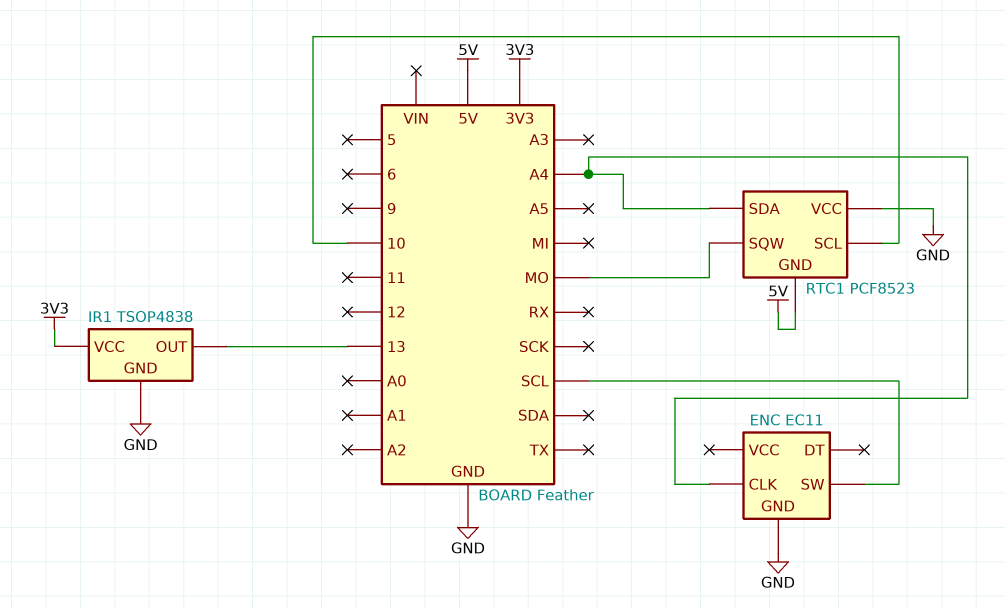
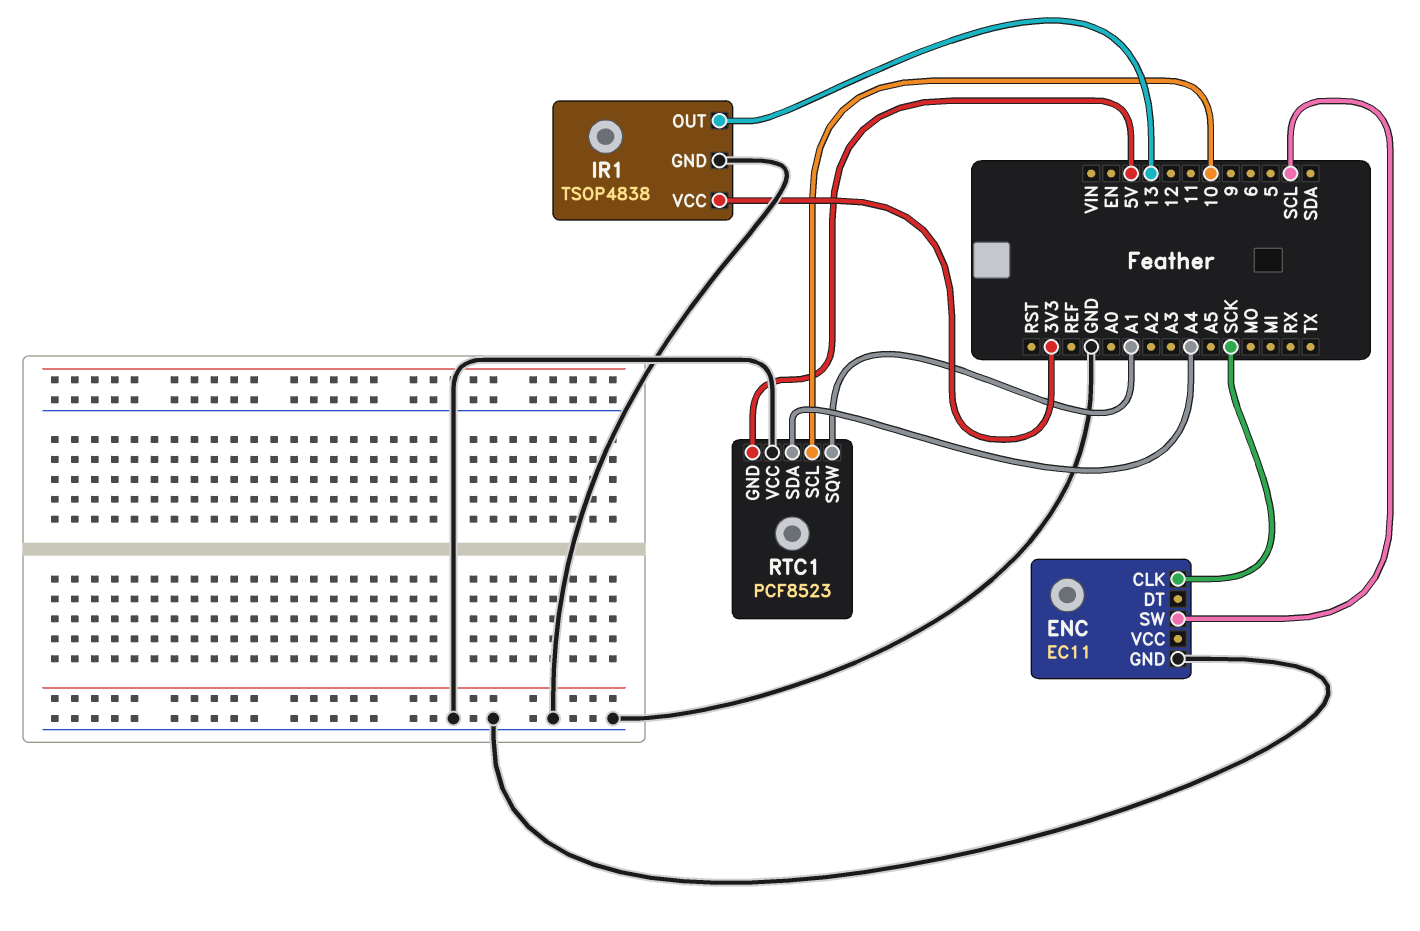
ENC pin CLK: A4 -> SCK
RTC1 pin SQW: MO -> A1

